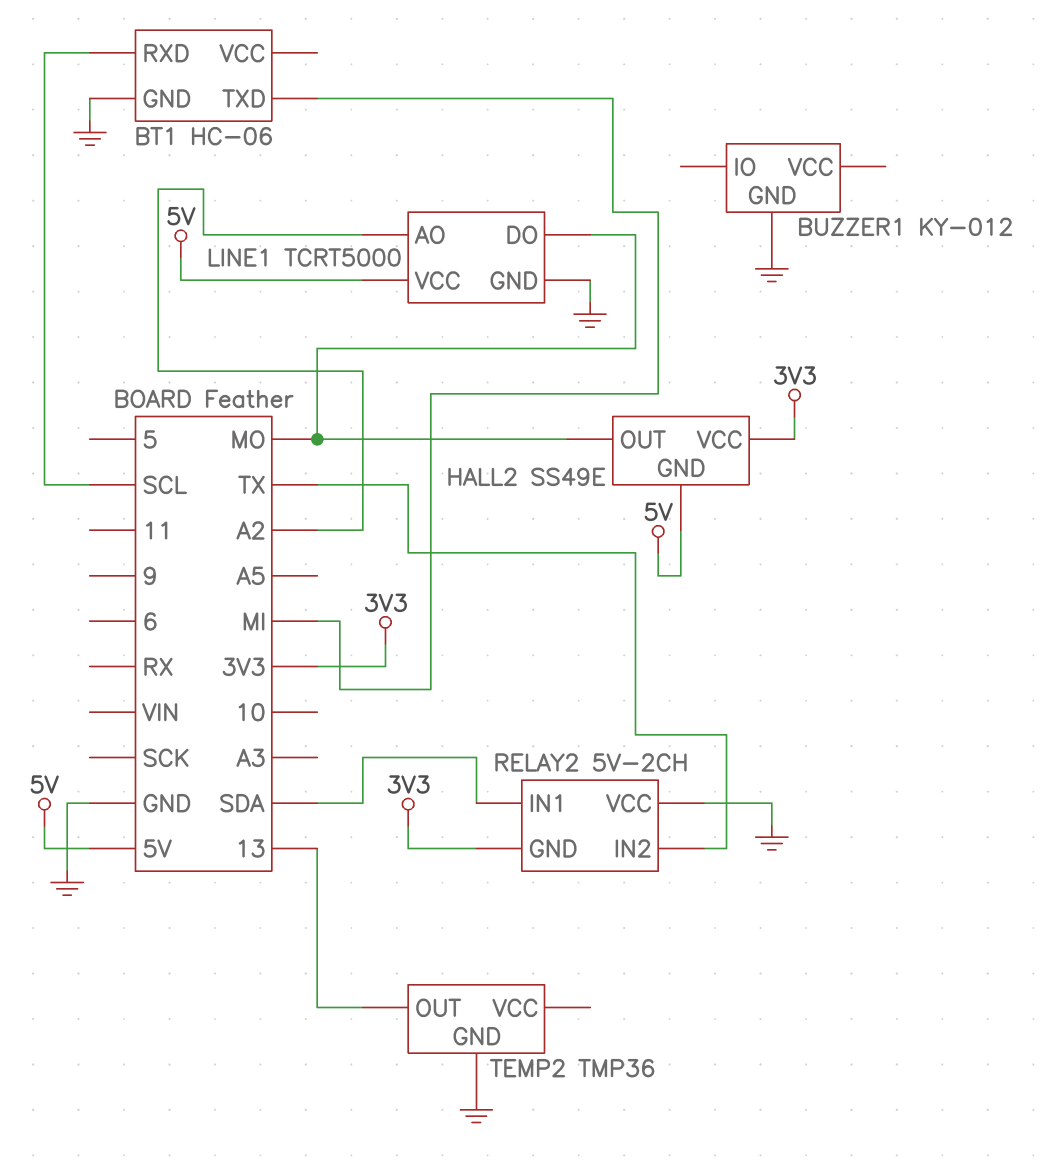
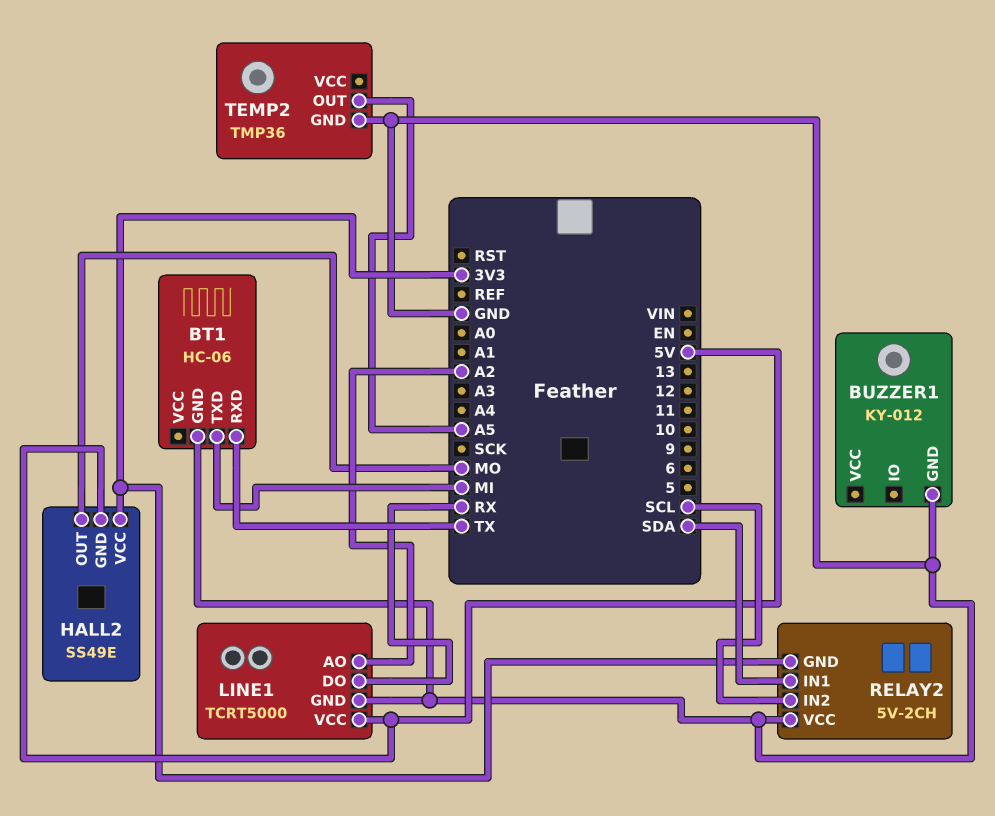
BT1 pin RXD: SCL -> TX
LINE1 pin DO: MO -> RX
RELAY2 pin IN2: TX -> SCL
TEMP2 pin OUT: 13 -> A5

